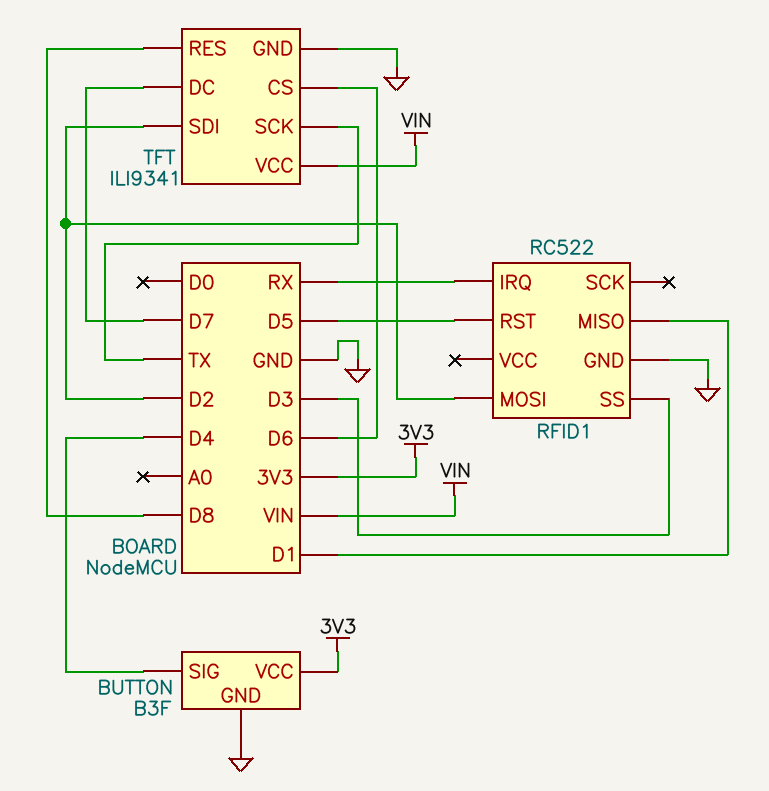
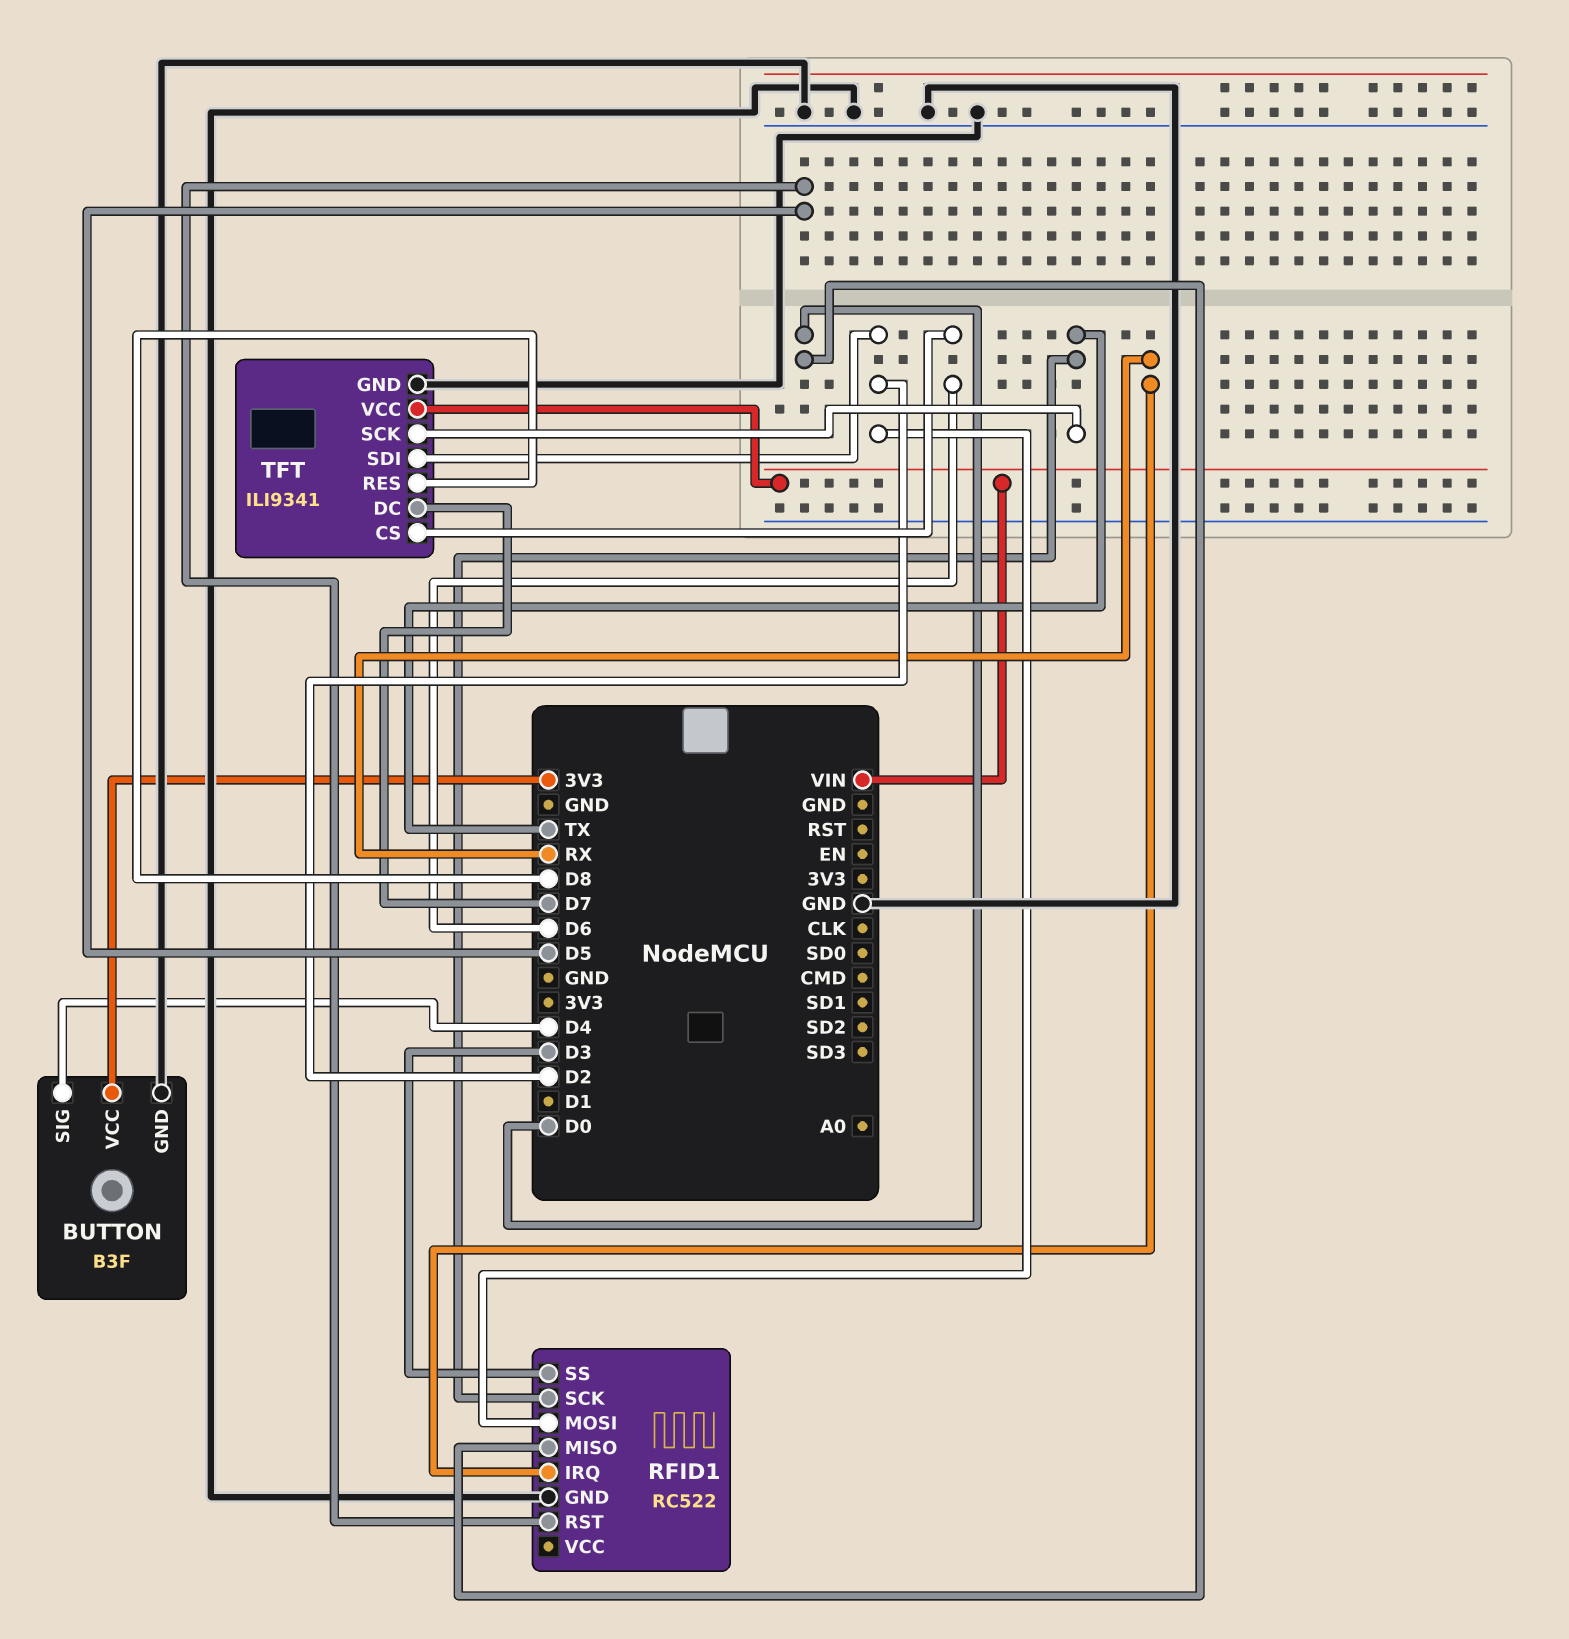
RFID1 pin MISO: D1 -> D0
RFID1 pin SCK: none -> TX

